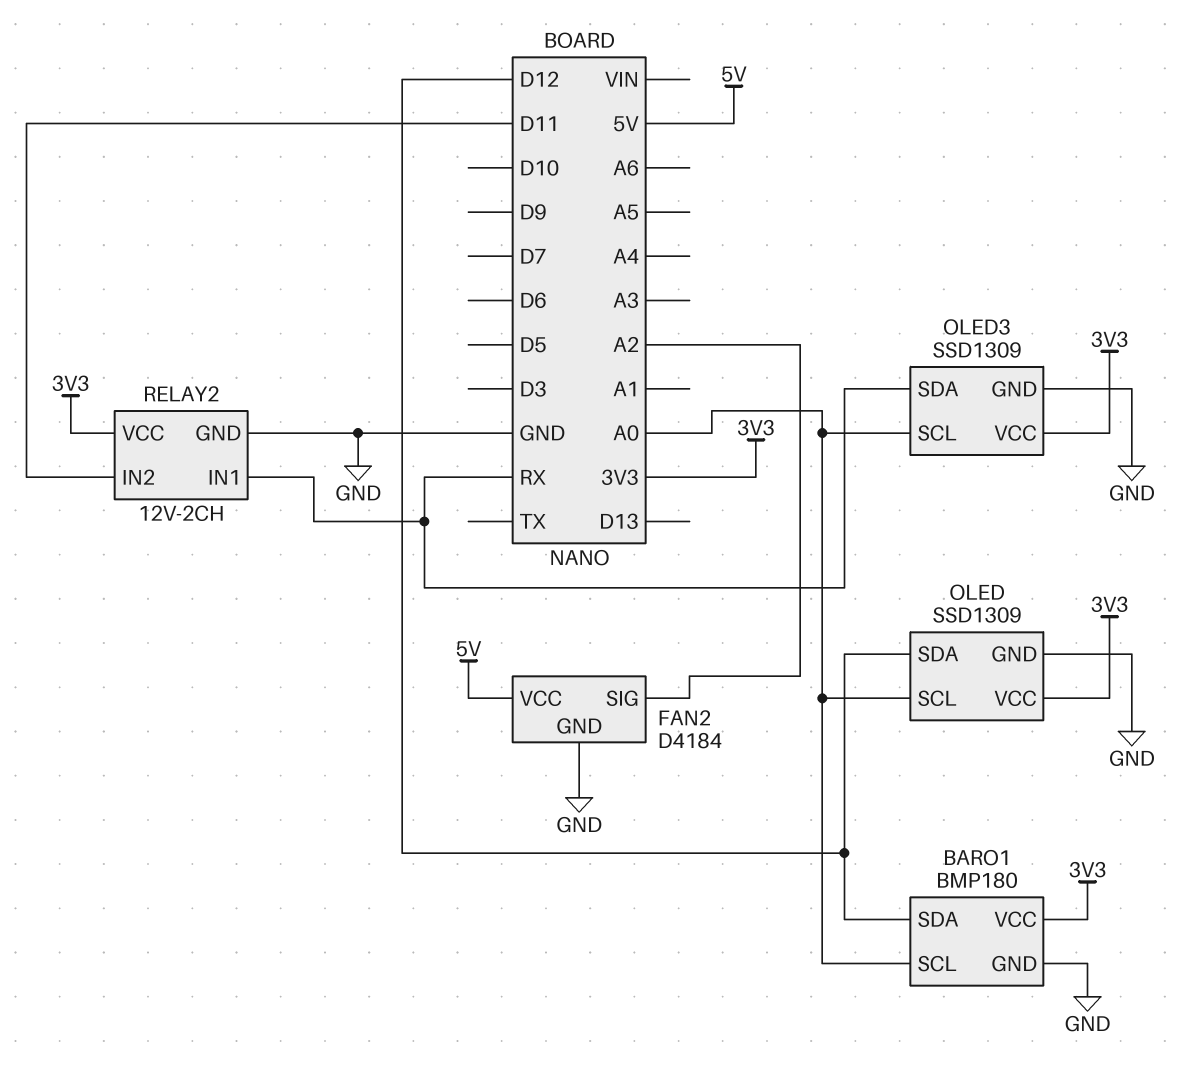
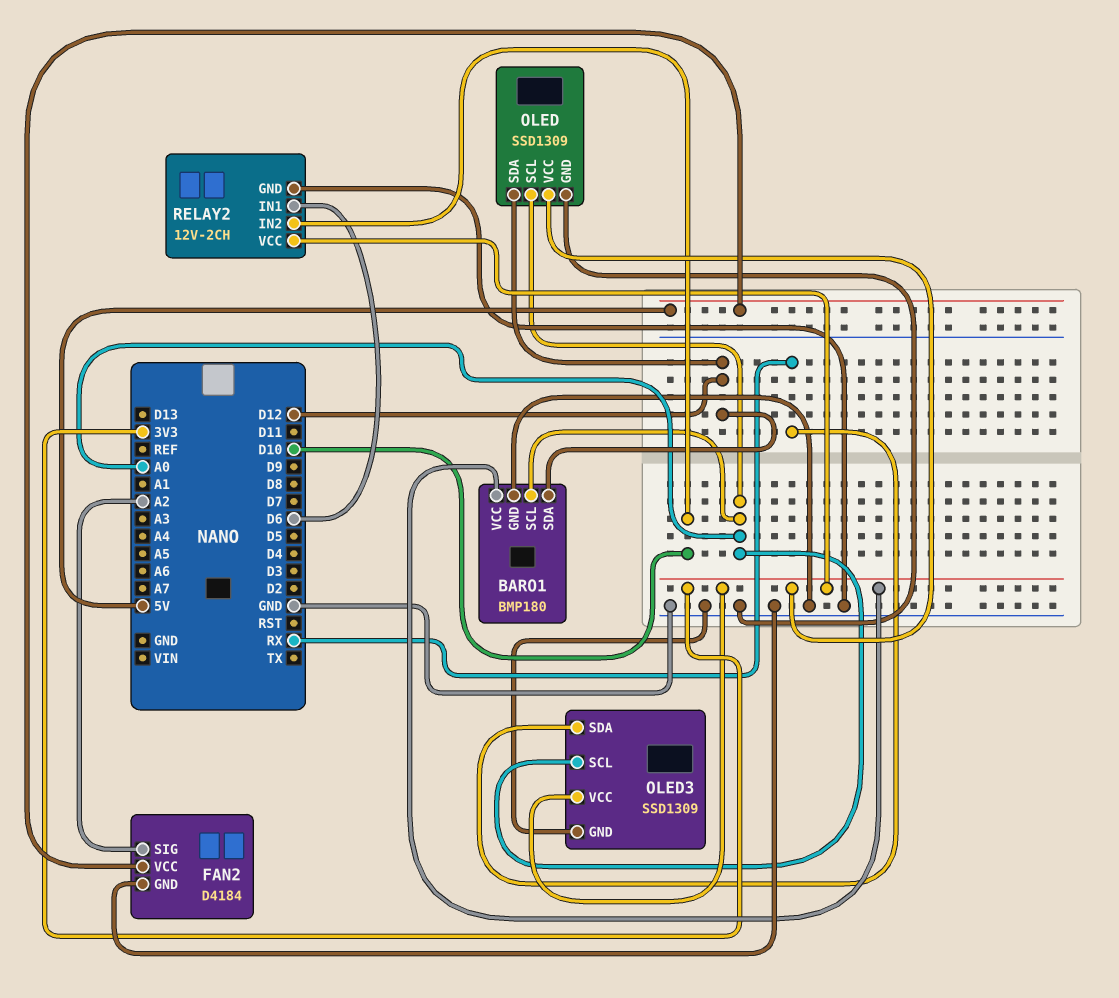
RELAY2 pin IN1: RX -> D6
RELAY2 pin IN2: D11 -> D10

